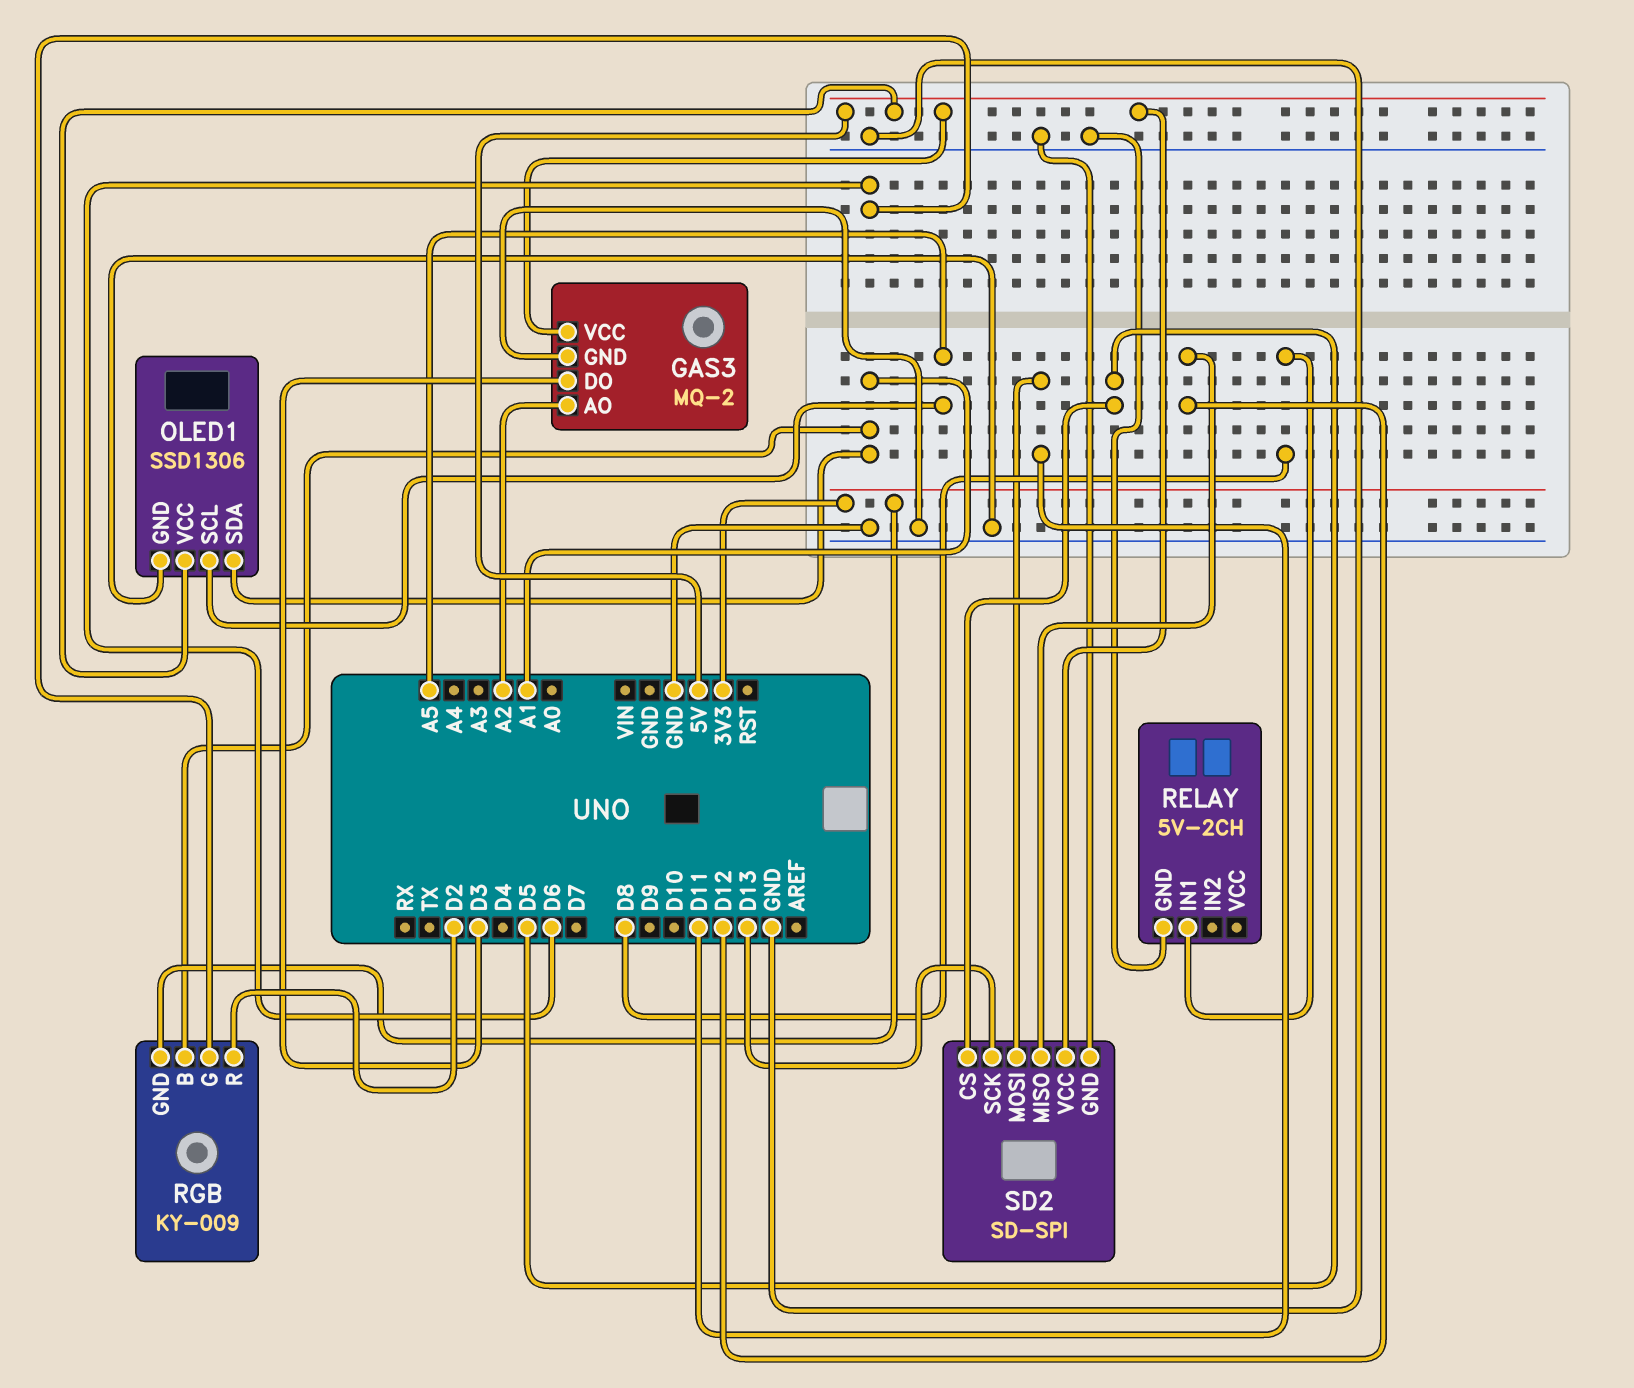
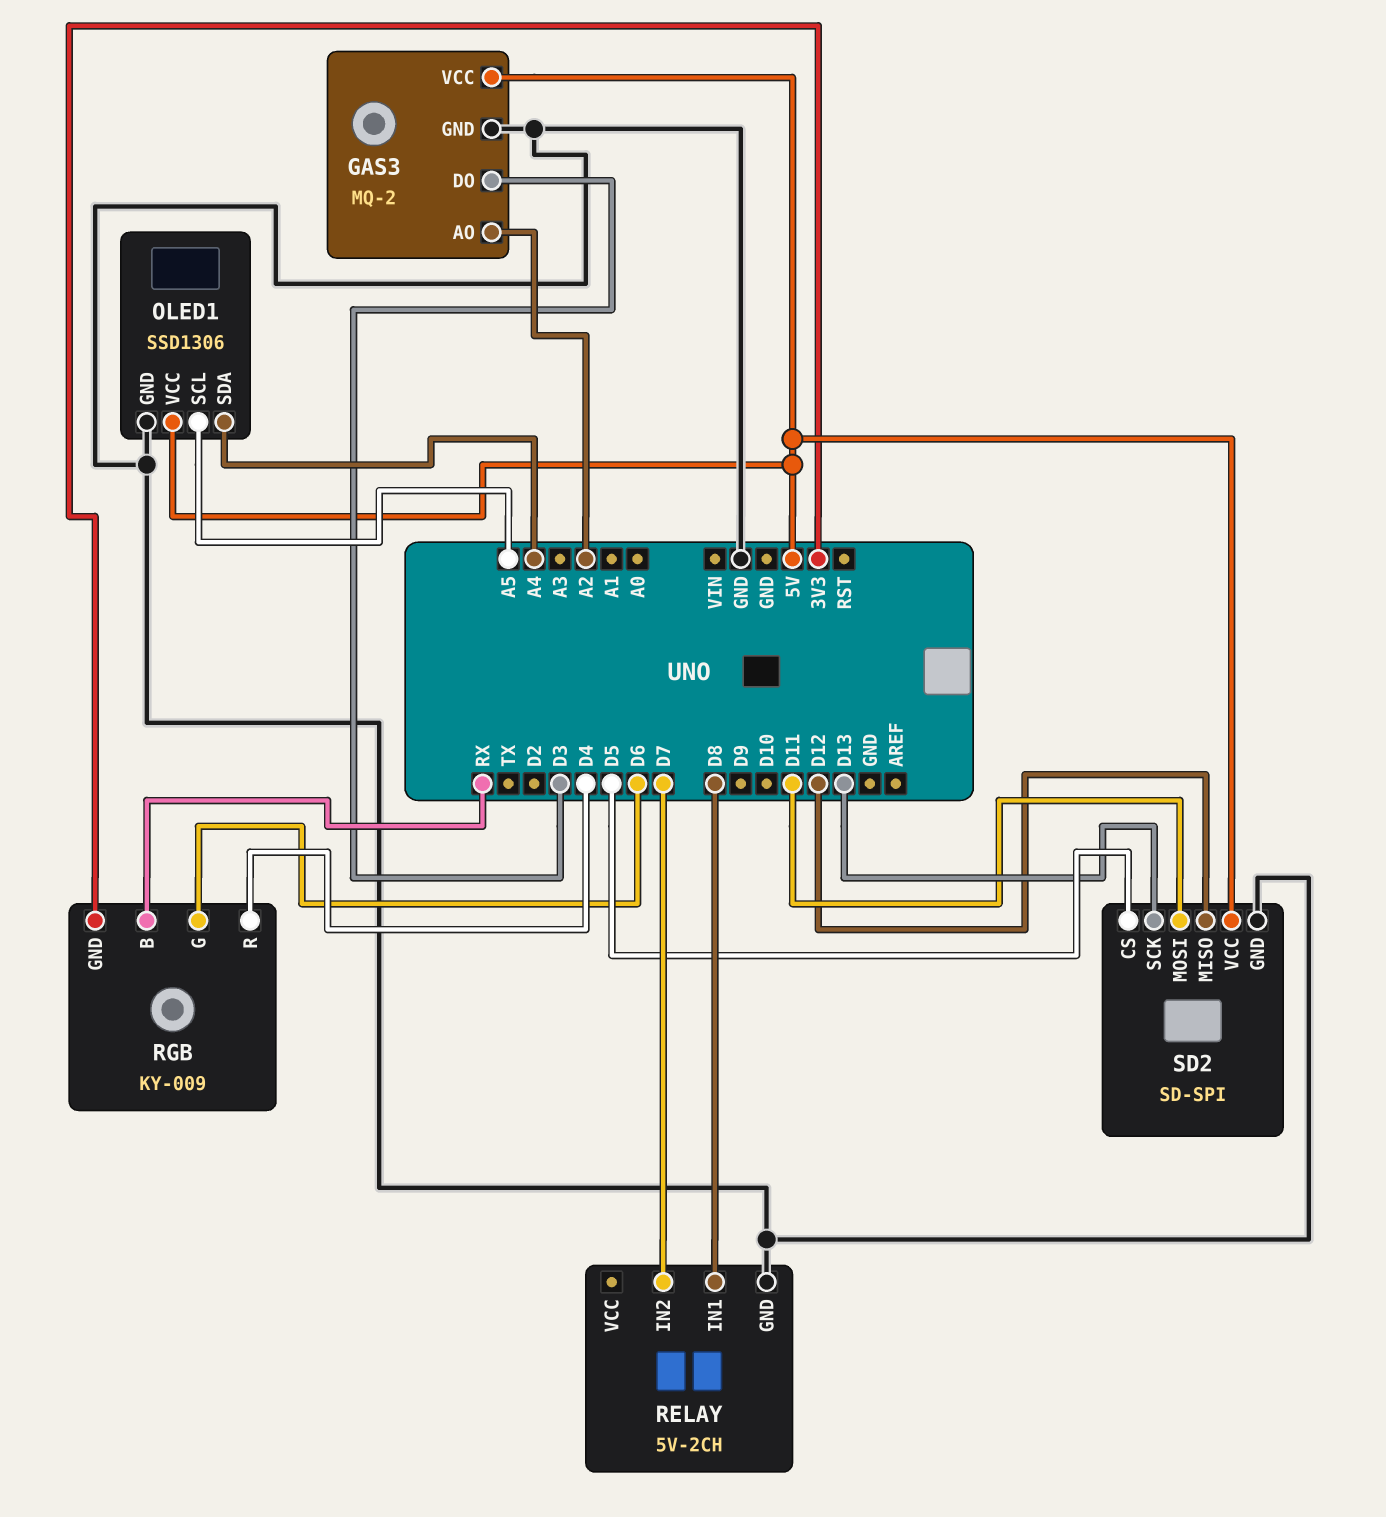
OLED1 pin SDA: A1 -> A4
RELAY pin IN2: none -> D7
RGB pin B: A1 -> RX
RGB pin R: D2 -> D4

